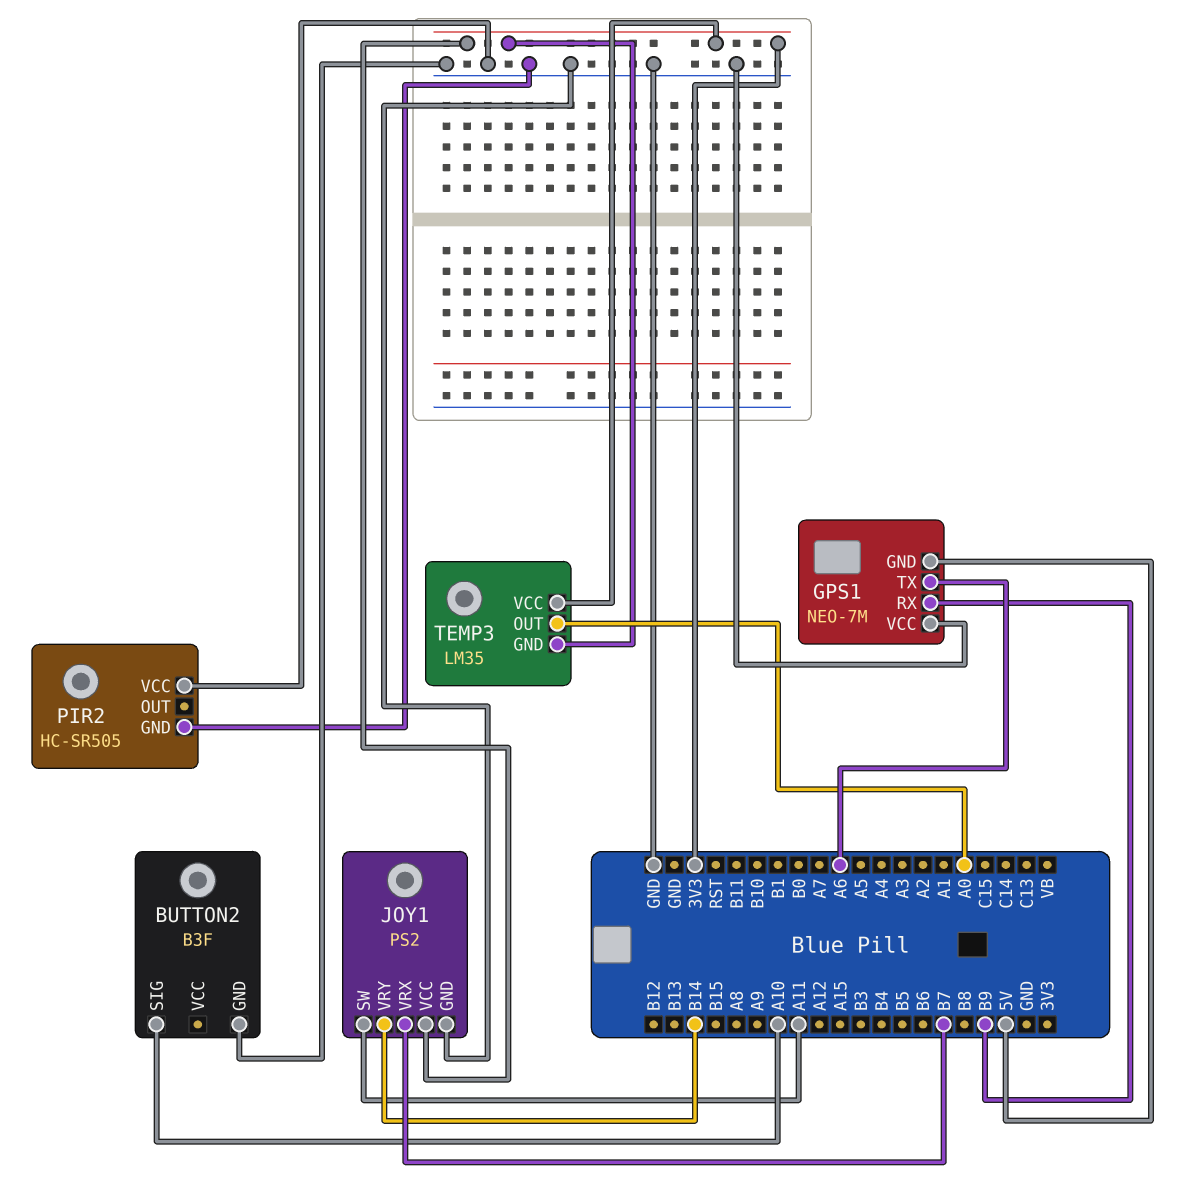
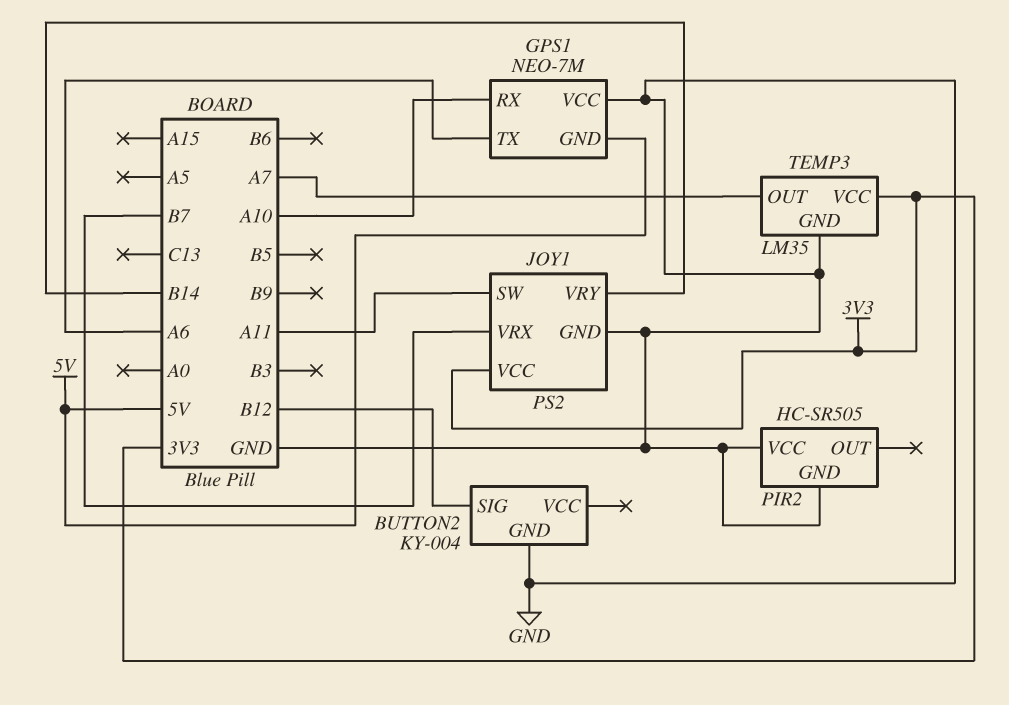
BUTTON2: B3F -> KY-004
BUTTON2 pin SIG: A10 -> B12
GPS1 pin RX: B9 -> A10
TEMP3 pin GND: 3V3 -> GND
TEMP3 pin OUT: A0 -> A7

